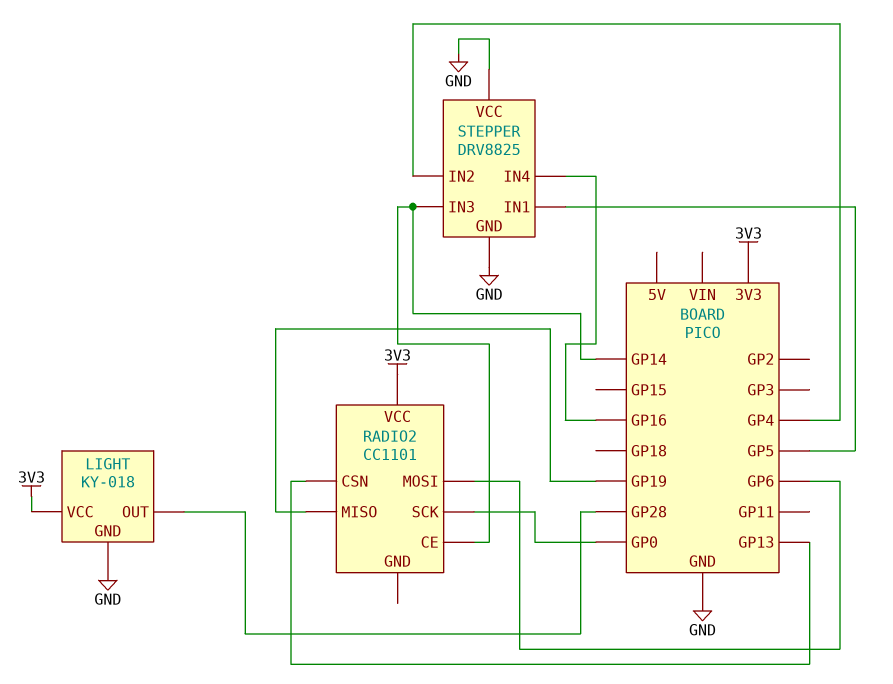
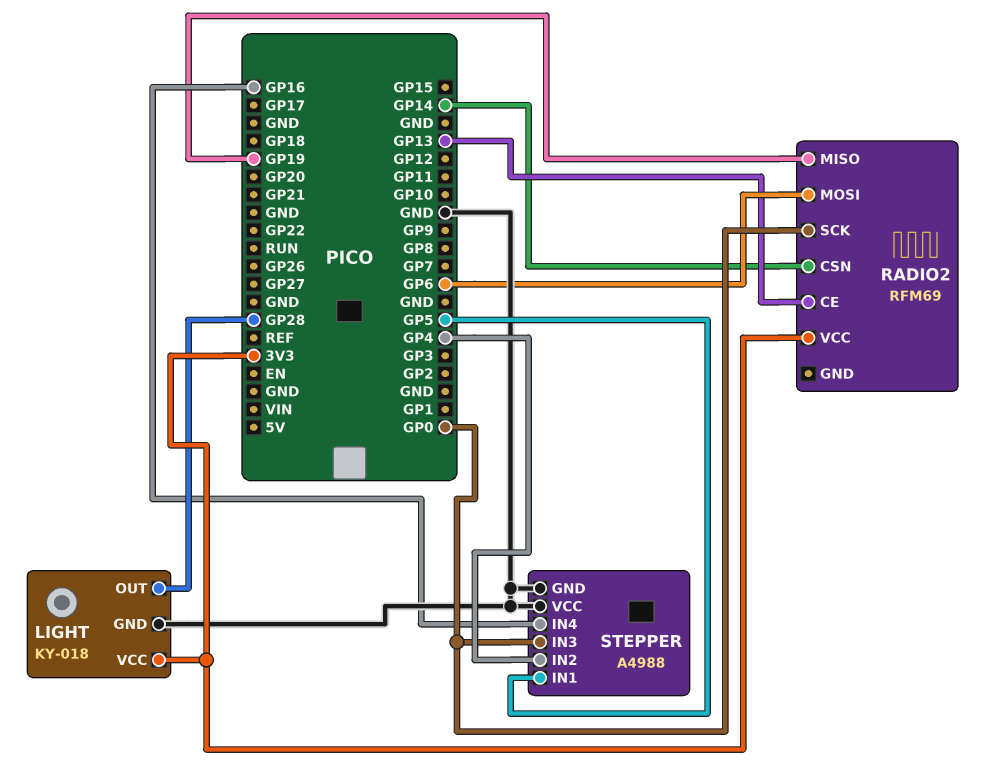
RADIO2: CC1101 -> RFM69
RADIO2 pin CE: GP14 -> GP13
RADIO2 pin CSN: GP13 -> GP14
STEPPER: DRV8825 -> A4988
STEPPER pin IN3: GP14 -> GP0

